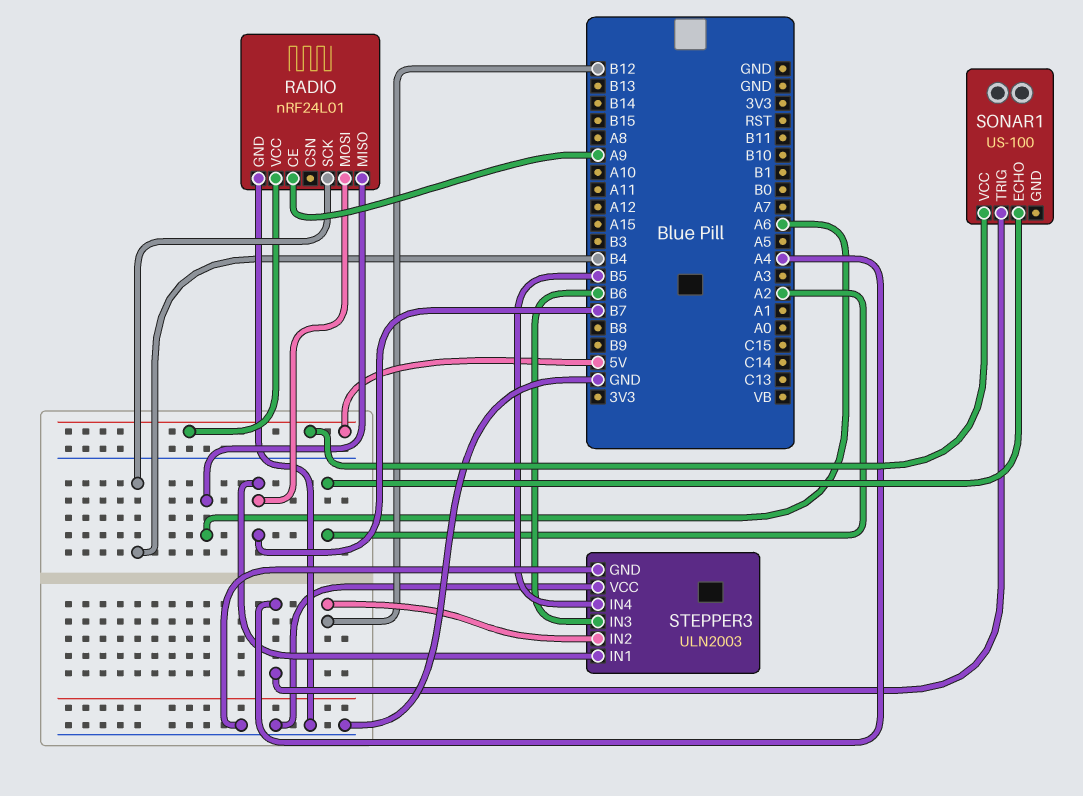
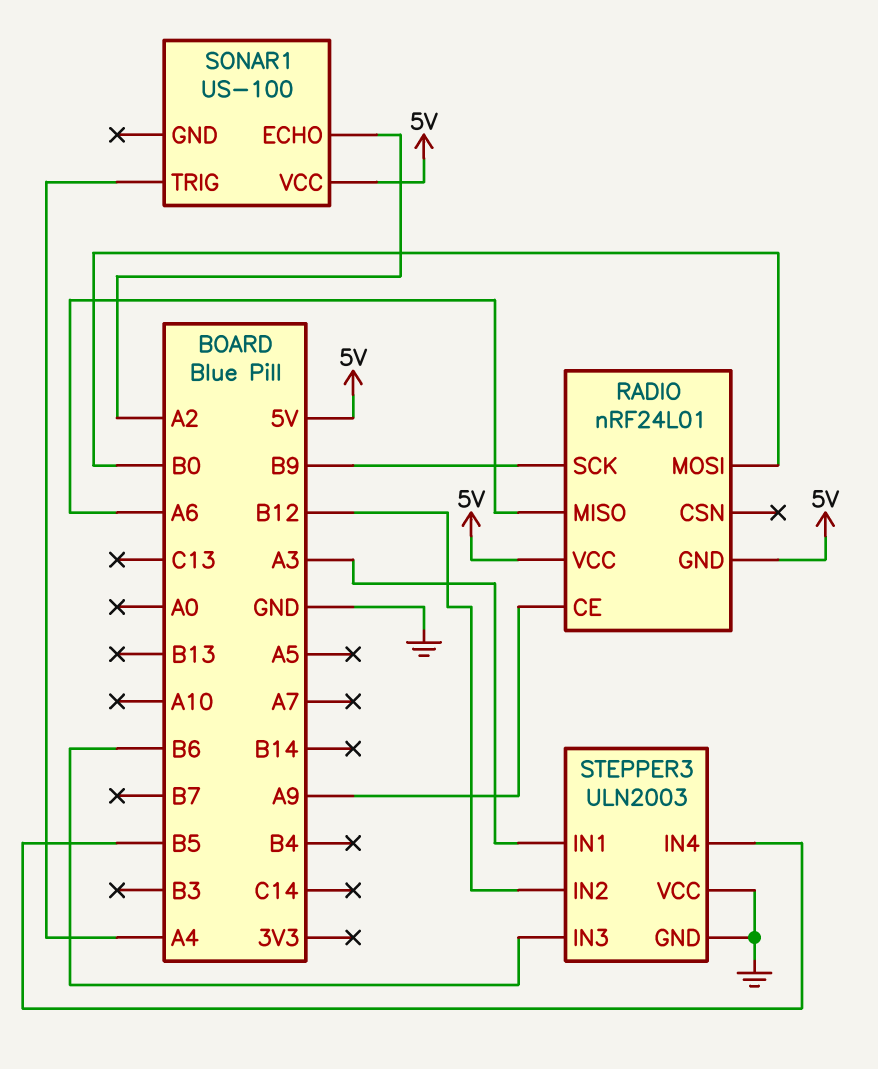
RADIO pin GND: GND -> 5V
RADIO pin MOSI: B7 -> B0
RADIO pin SCK: B4 -> B9
STEPPER3 pin IN1: B7 -> A3

